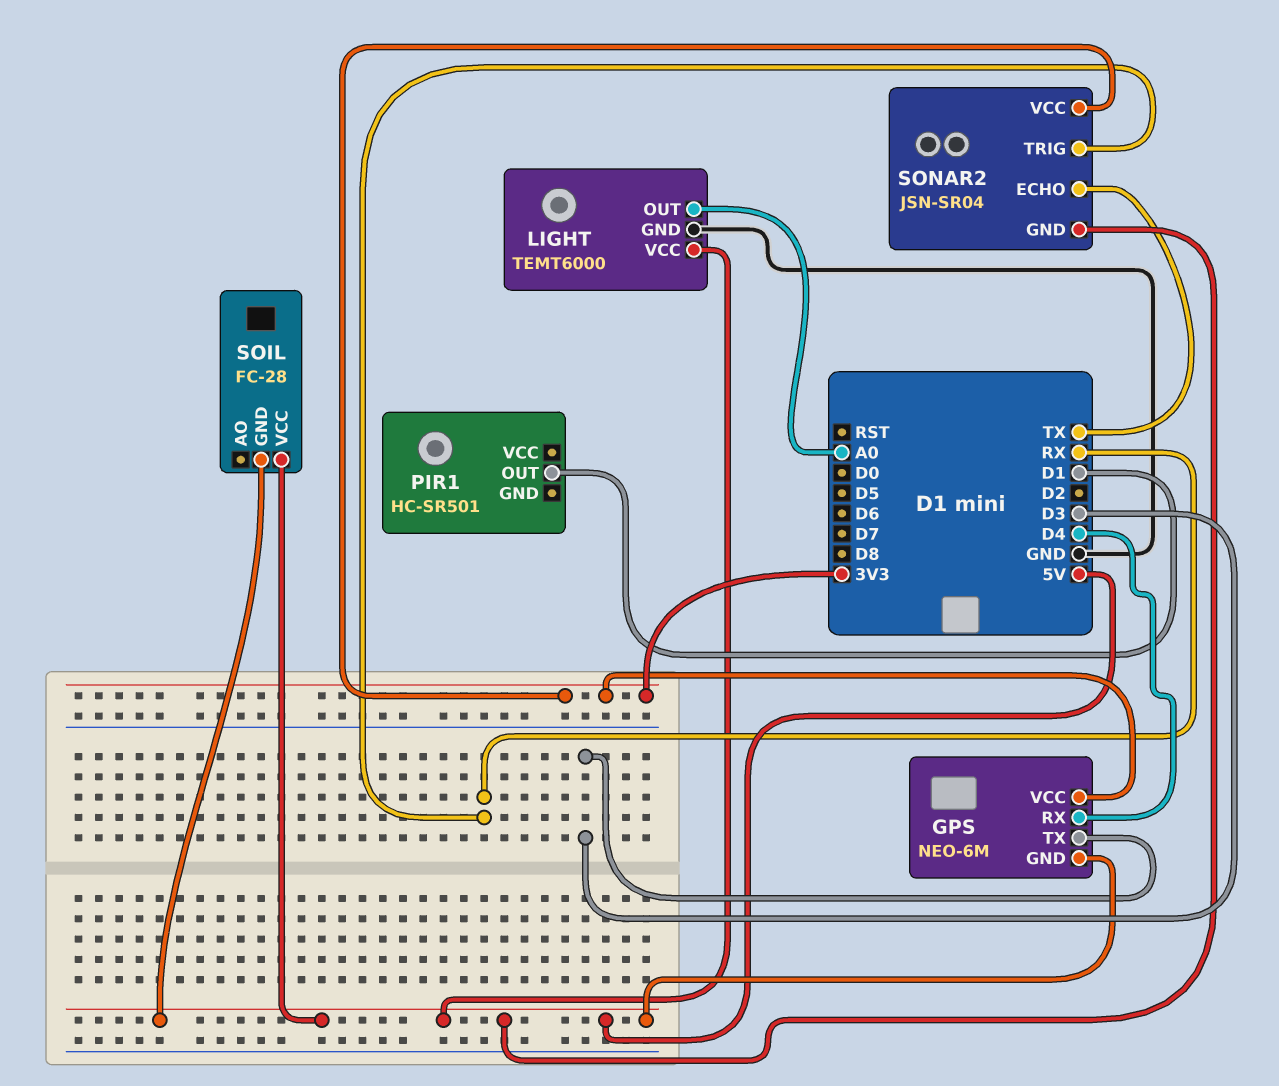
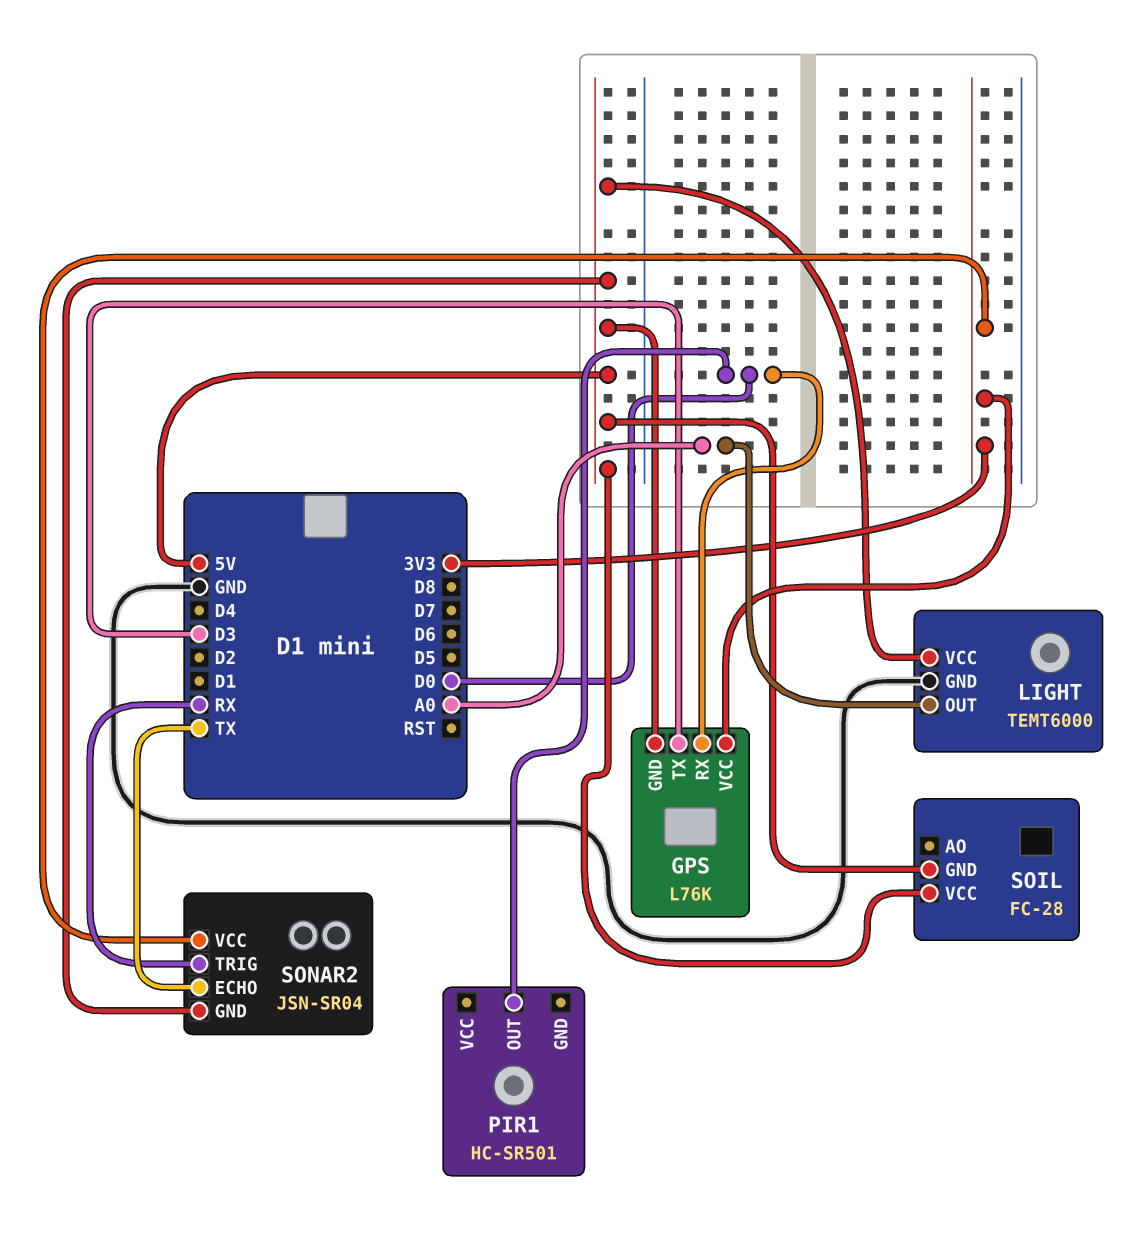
GPS: NEO-6M -> L76K
GPS pin RX: D4 -> D0
PIR1 pin OUT: D1 -> D0

